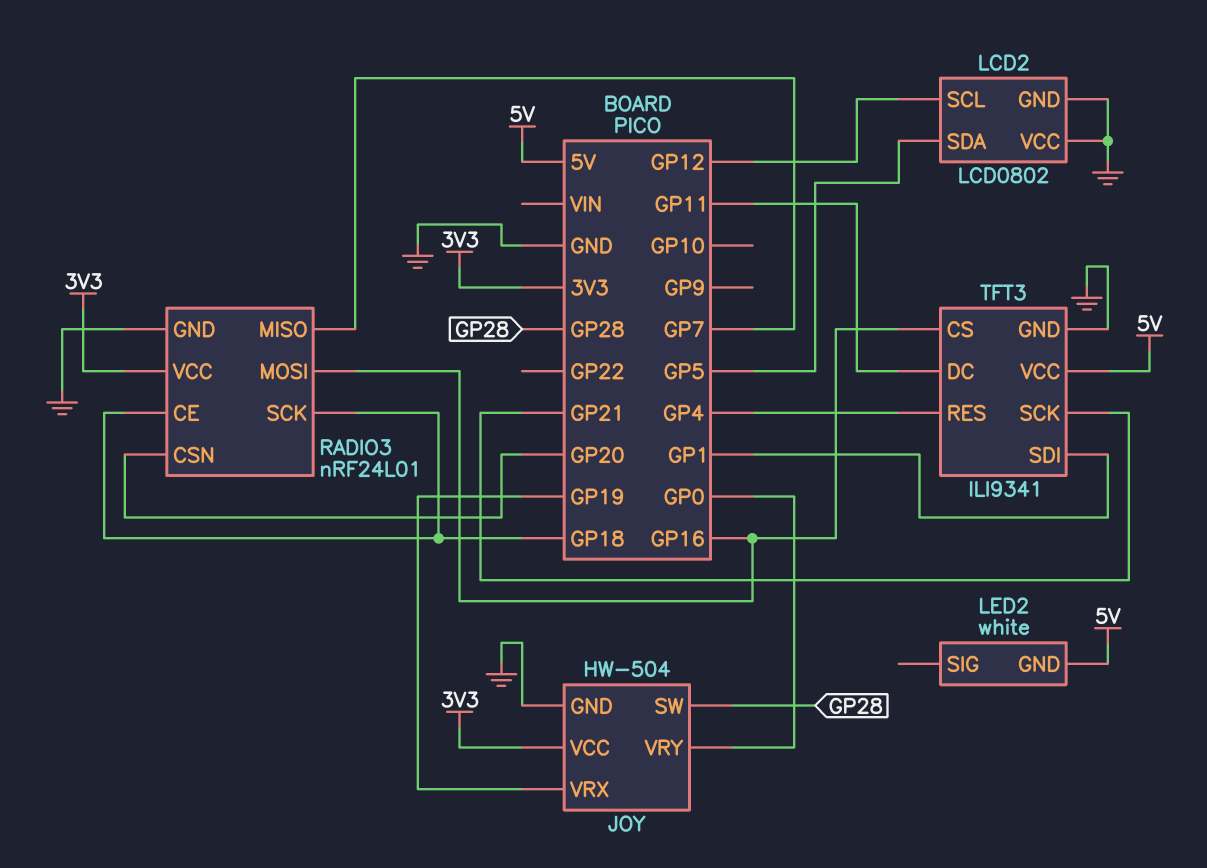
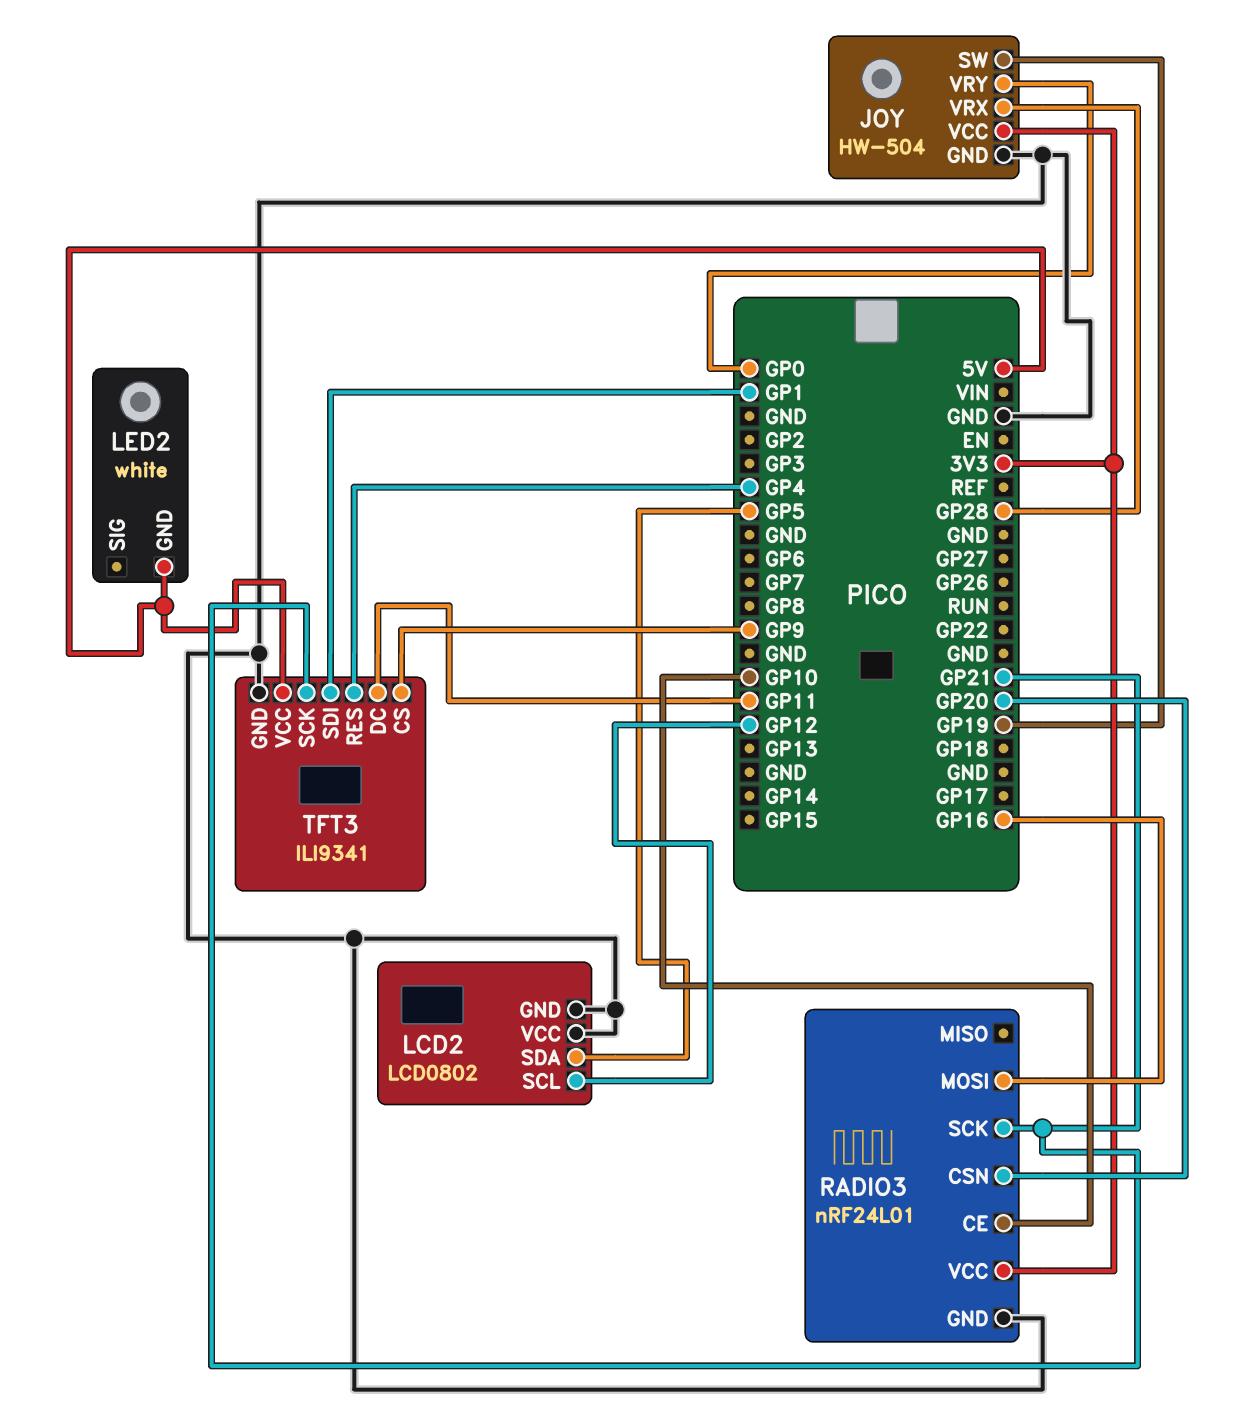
JOY pin SW: GP28 -> GP19
JOY pin VRX: GP19 -> GP28
RADIO3 pin CE: GP18 -> GP10
RADIO3 pin MISO: GP7 -> none
RADIO3 pin SCK: GP18 -> GP21
TFT3 pin CS: GP16 -> GP9

